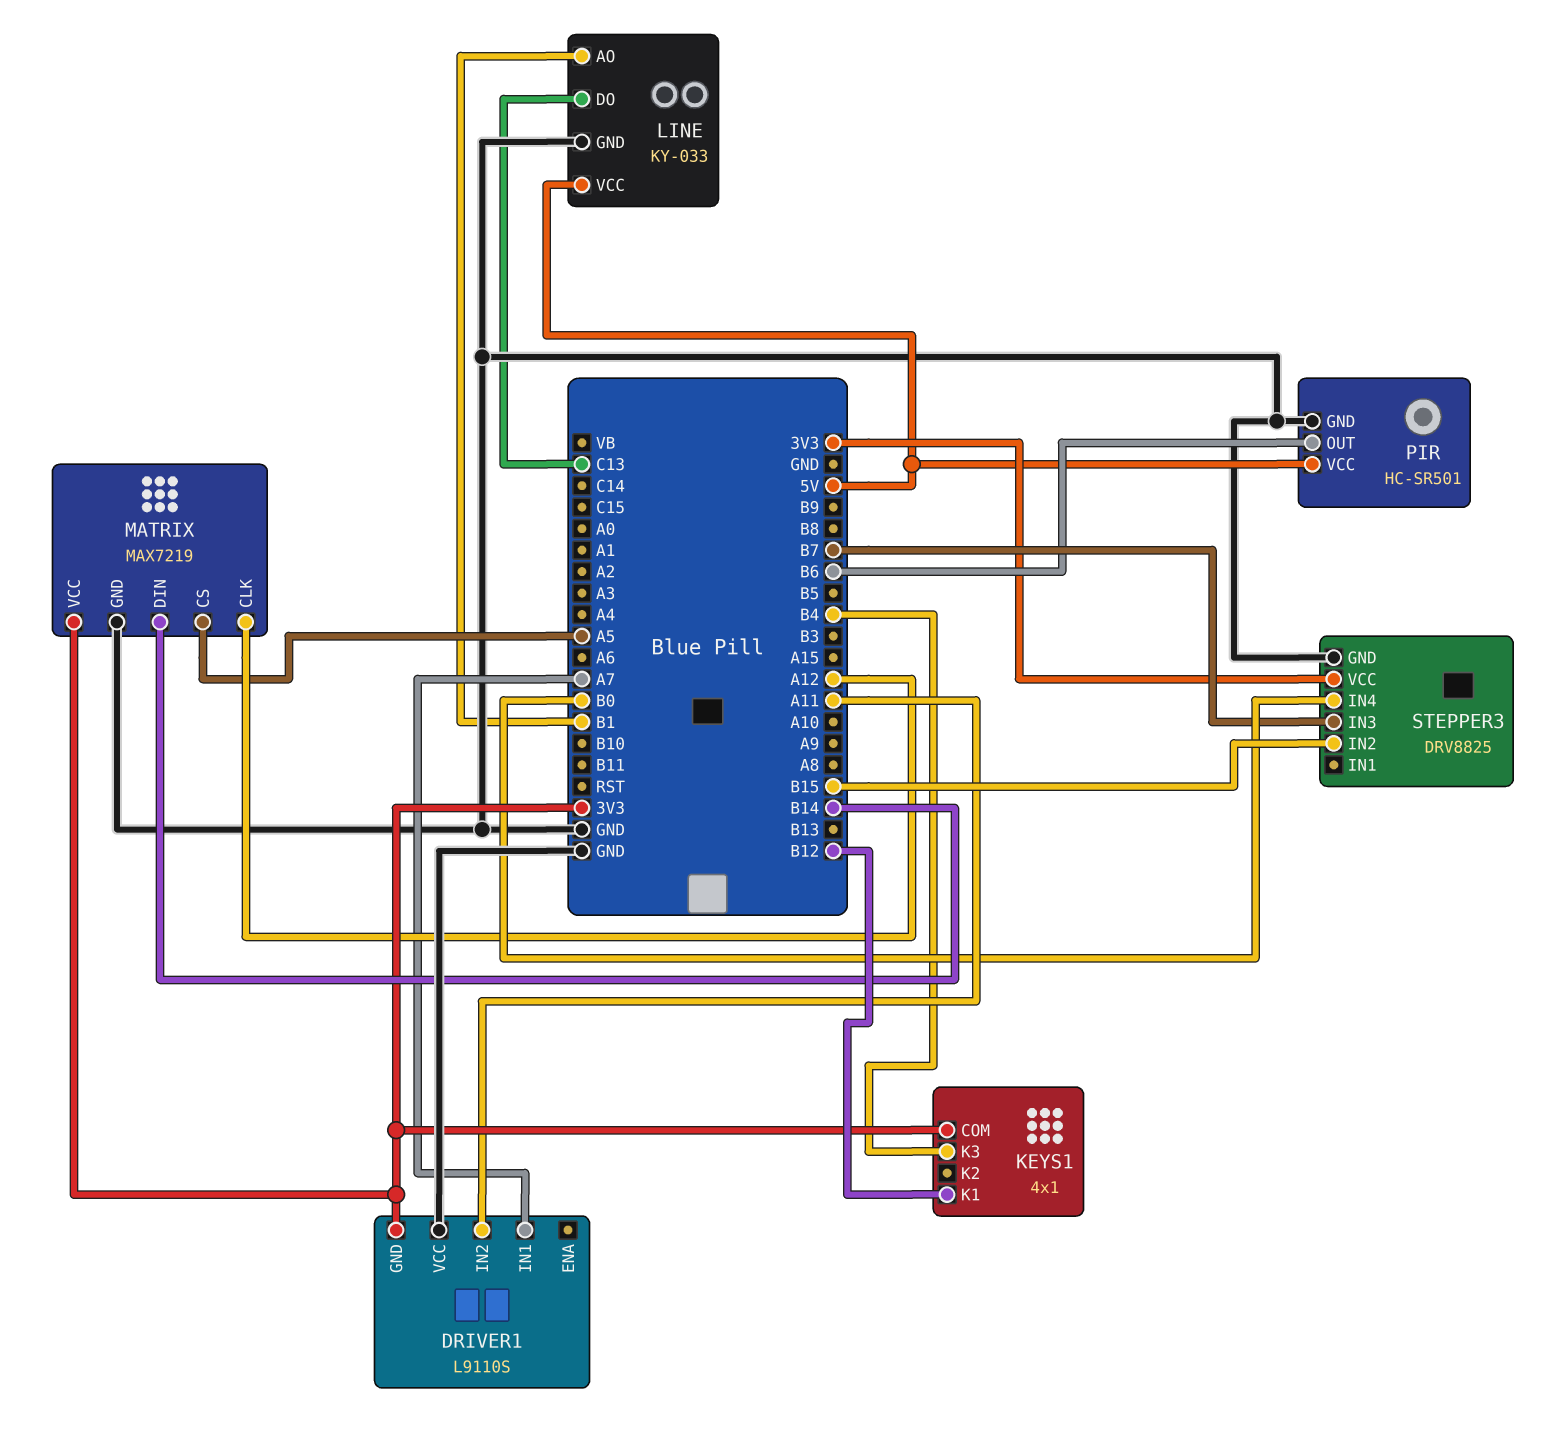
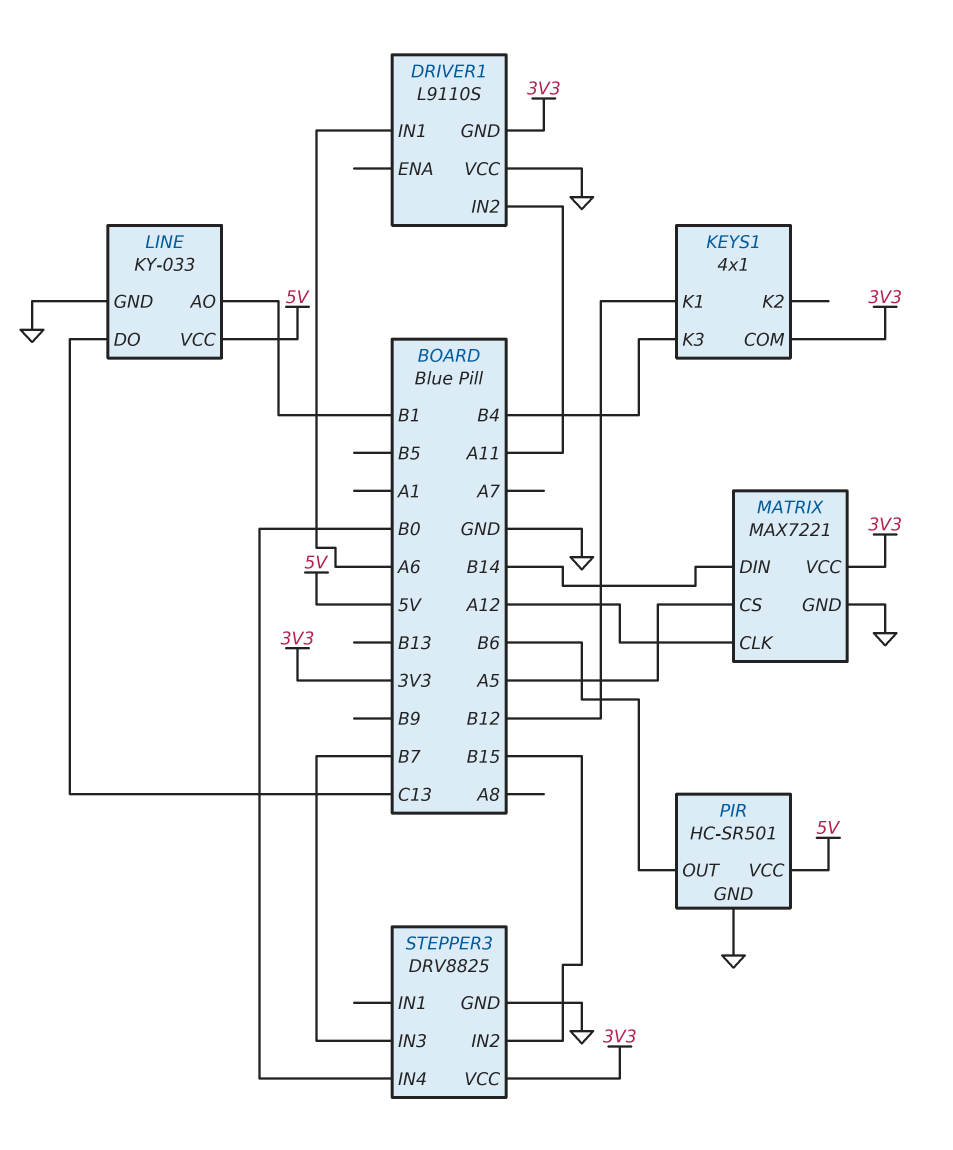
DRIVER1 pin IN1: A7 -> A6
MATRIX: MAX7219 -> MAX7221

